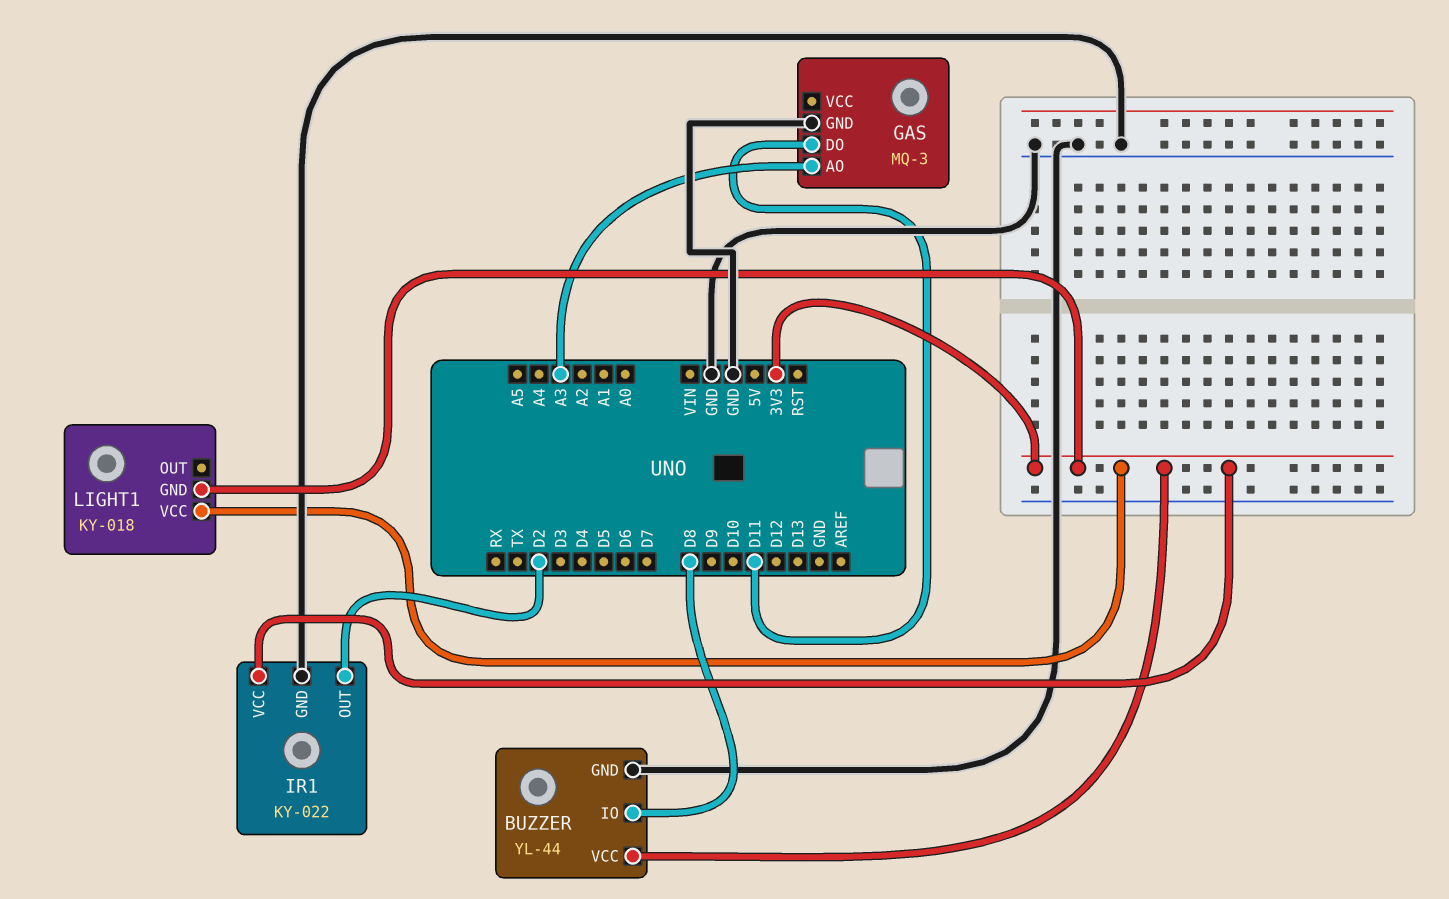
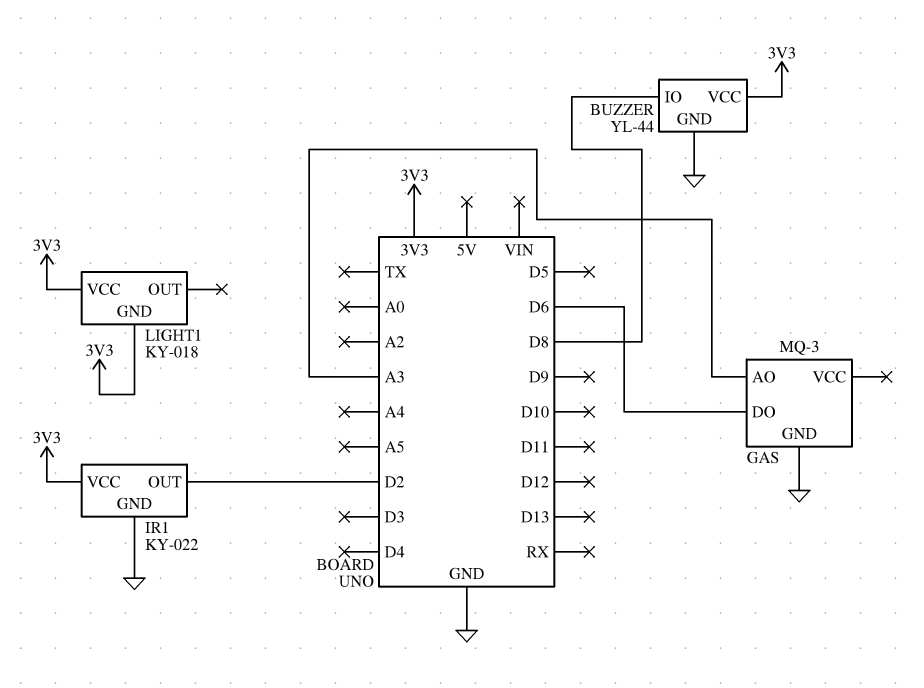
GAS pin DO: D11 -> D6

